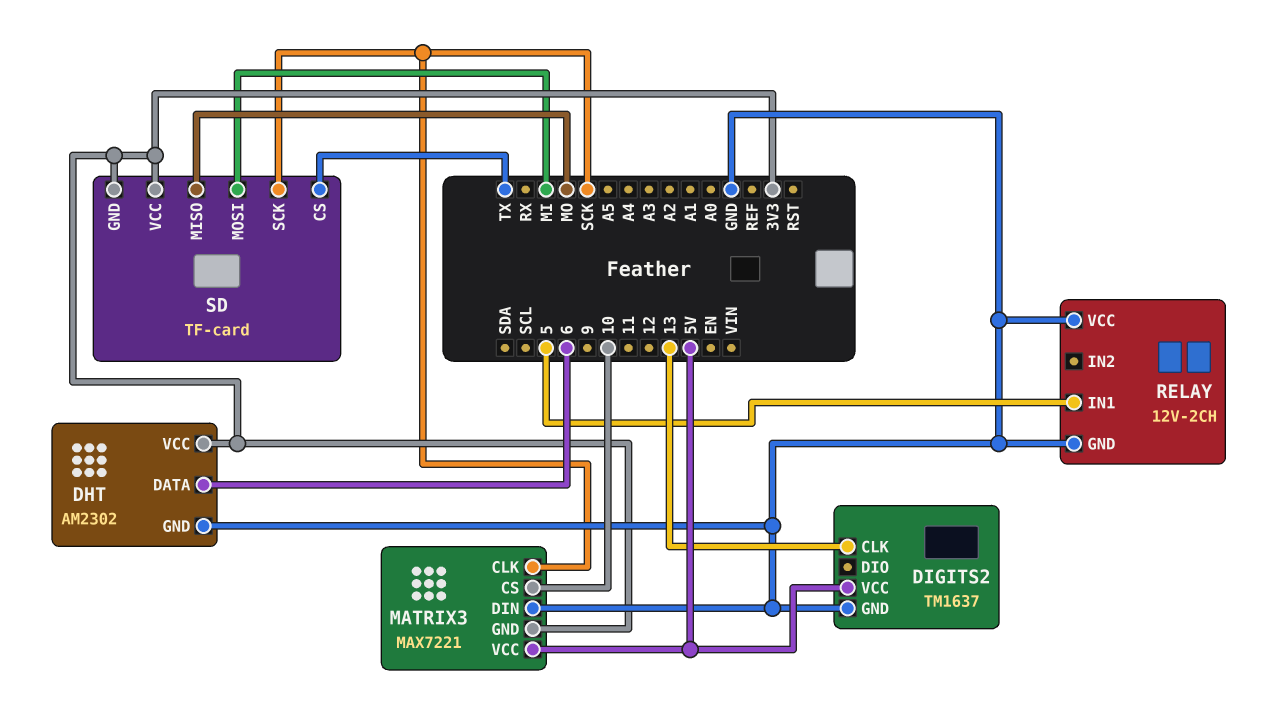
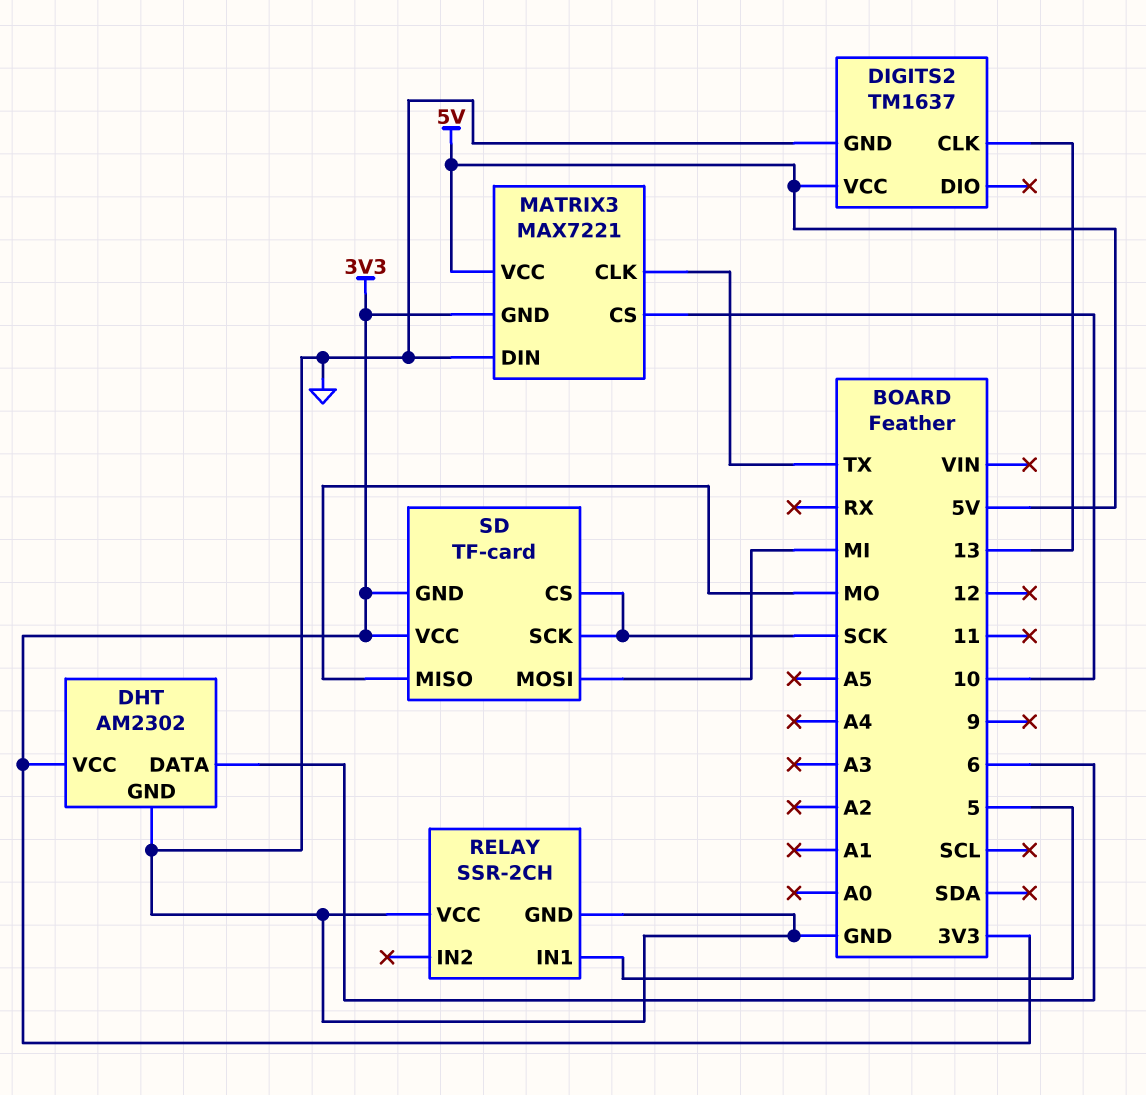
MATRIX3 pin CLK: SCK -> TX
RELAY: 12V-2CH -> SSR-2CH
SD pin CS: TX -> SCK

